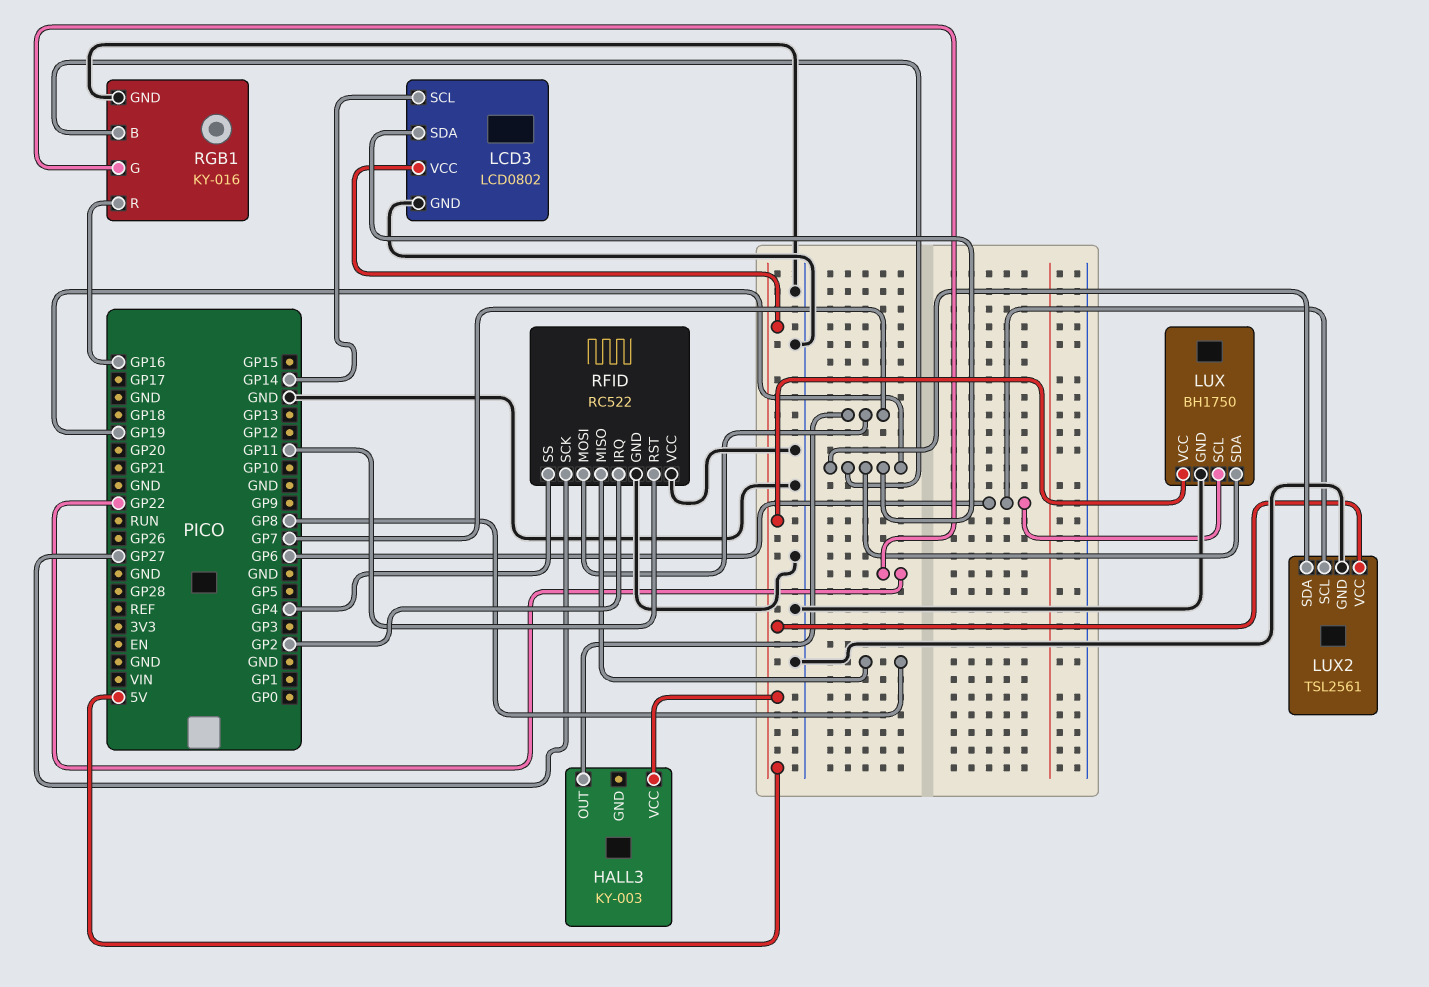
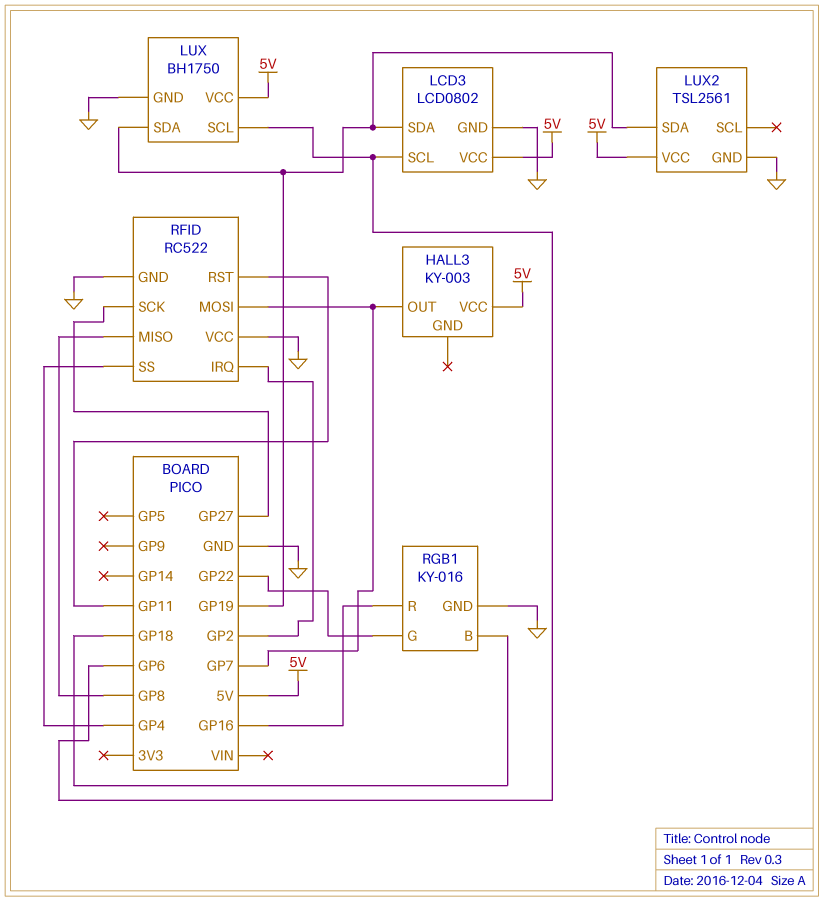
LCD3 pin SCL: GP14 -> GP6
LUX2 pin SCL: GP6 -> none
RGB1 pin B: GP19 -> GP18

